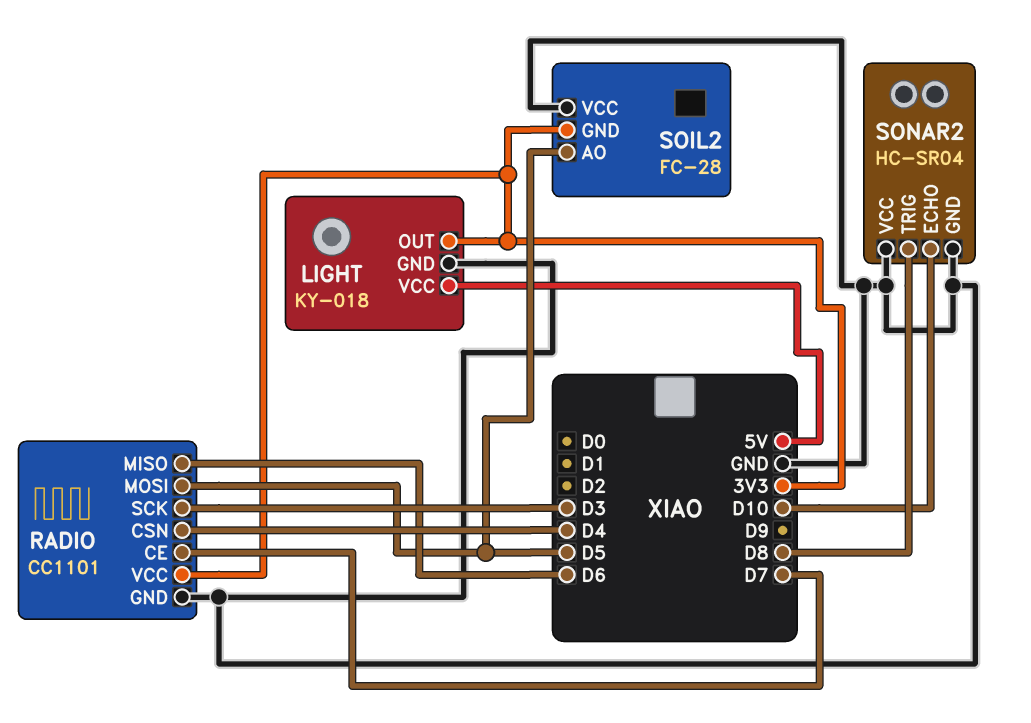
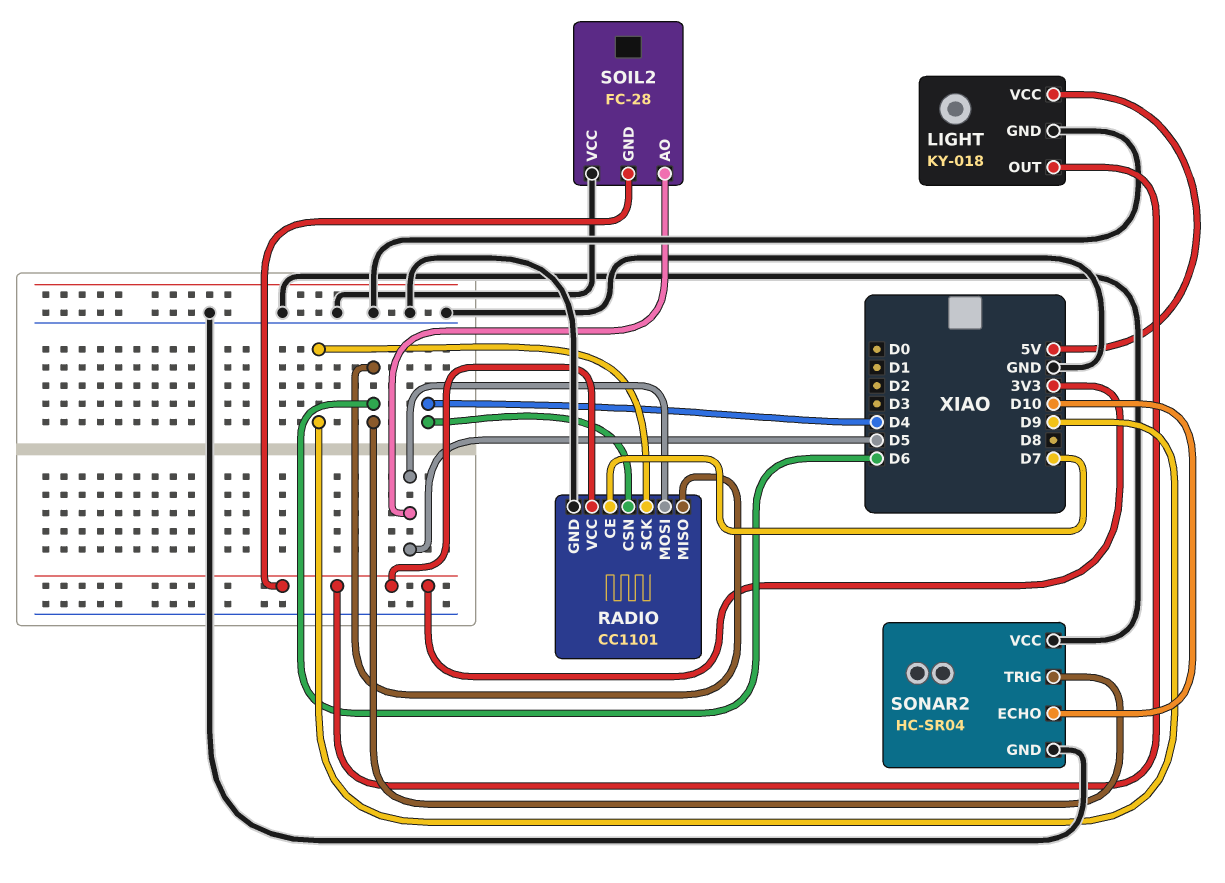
RADIO pin SCK: D3 -> D9
SONAR2 pin TRIG: D8 -> D6

